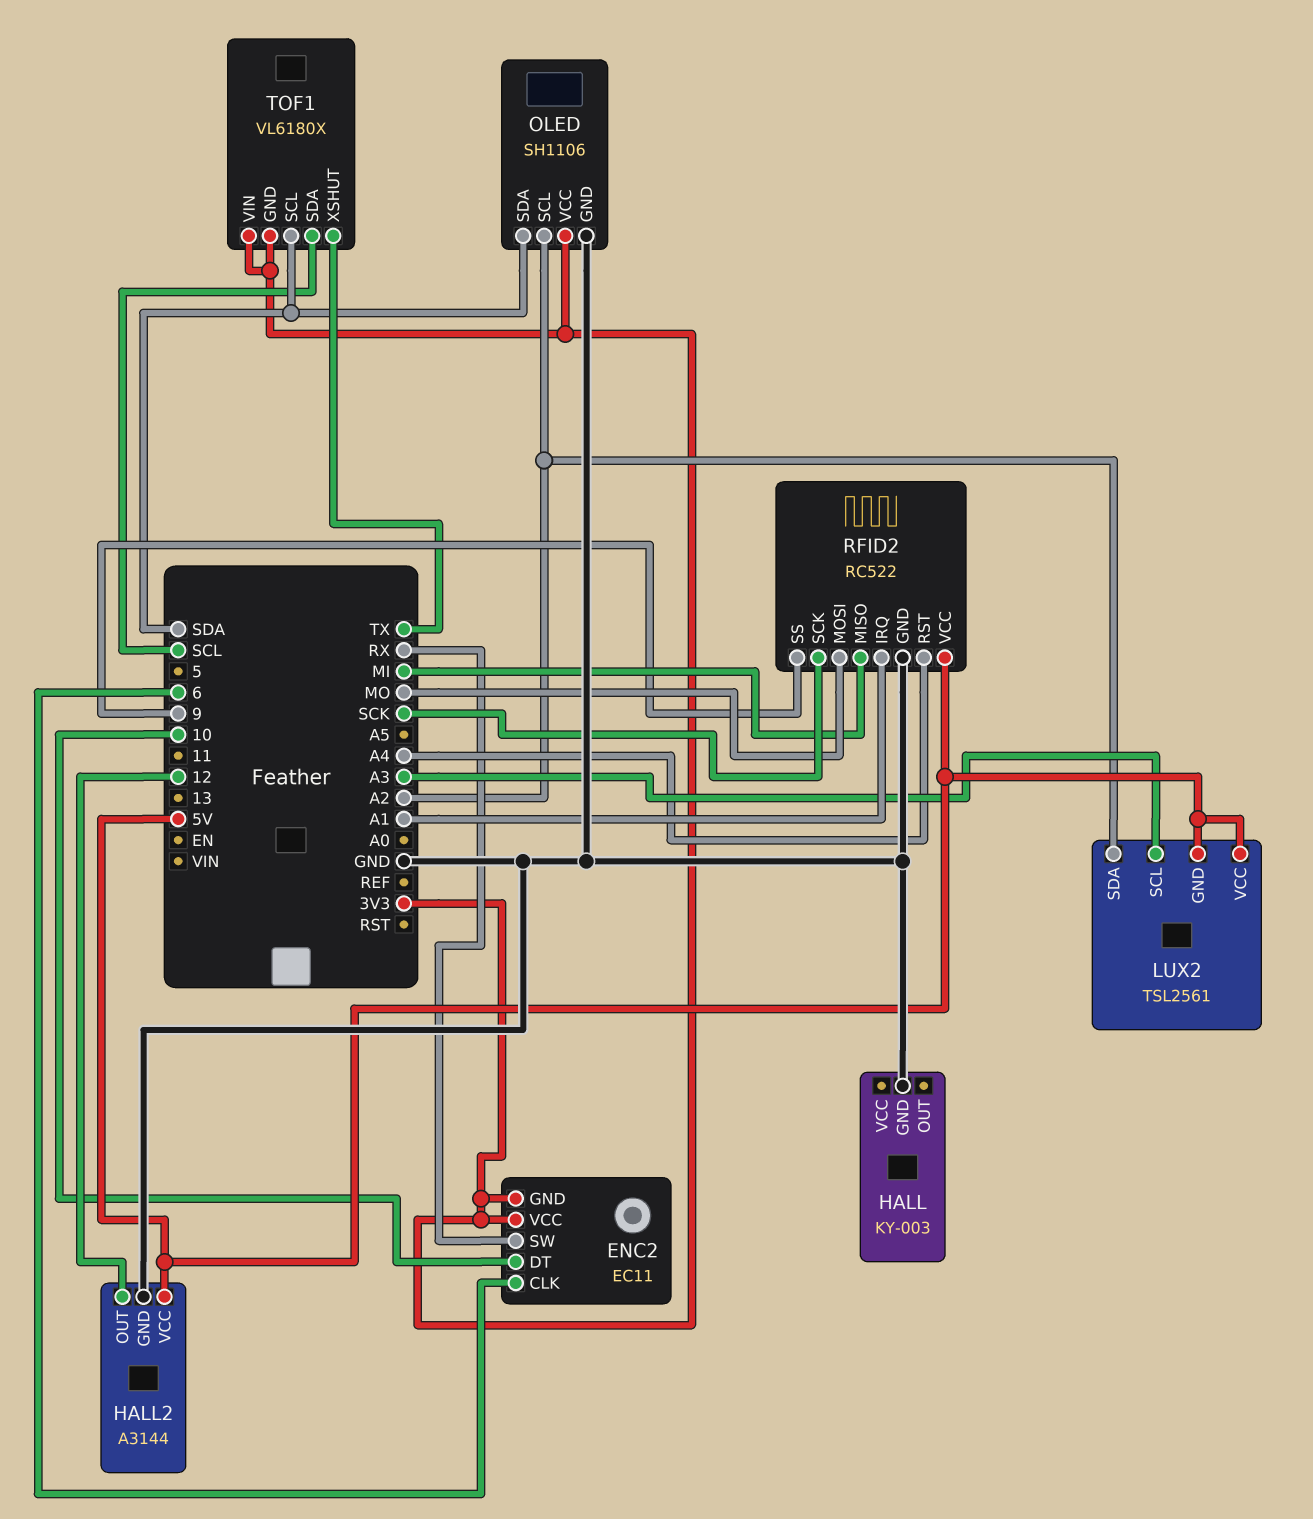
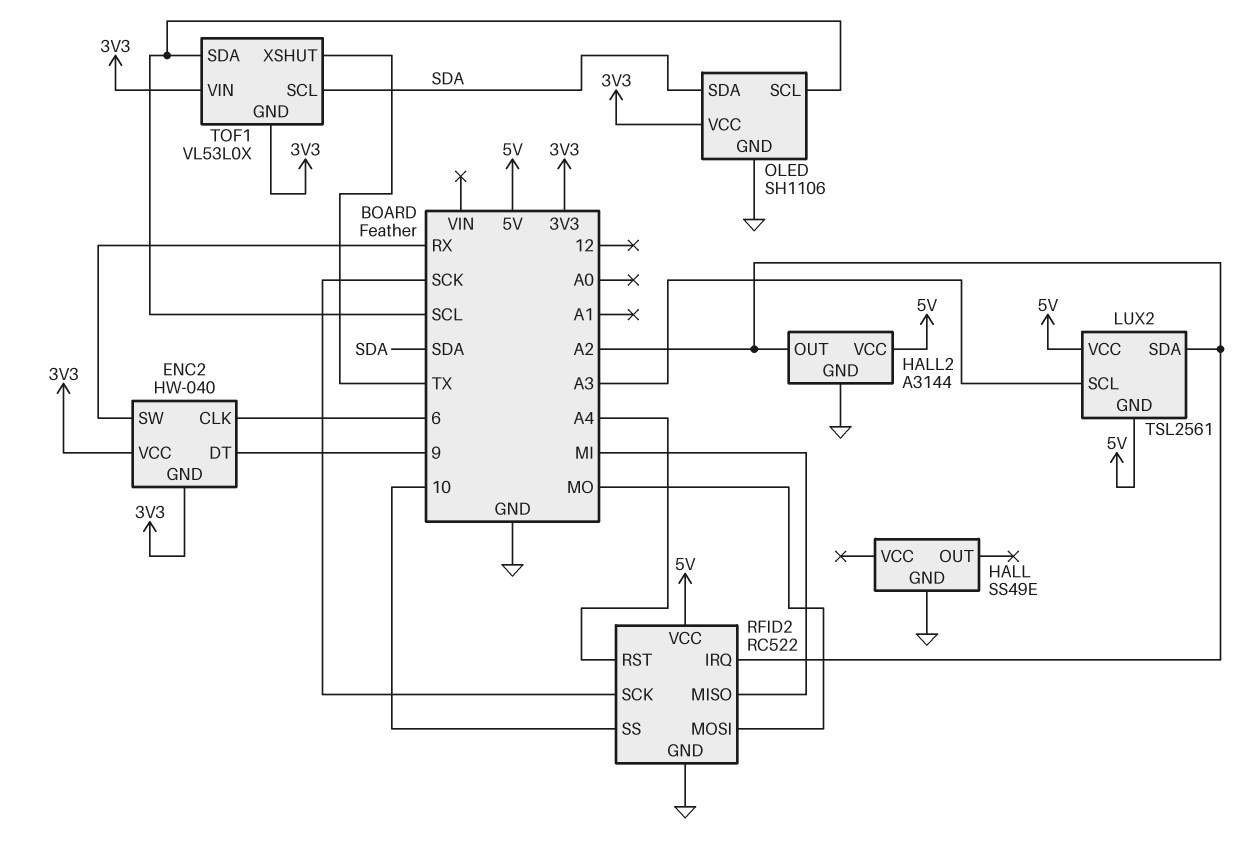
ENC2: EC11 -> HW-040
ENC2 pin DT: 10 -> 9
HALL: KY-003 -> SS49E
HALL2 pin OUT: 12 -> A2
OLED pin SCL: A2 -> SCL
RFID2 pin IRQ: A1 -> A2
RFID2 pin SS: 9 -> 10
TOF1: VL6180X -> VL53L0X

